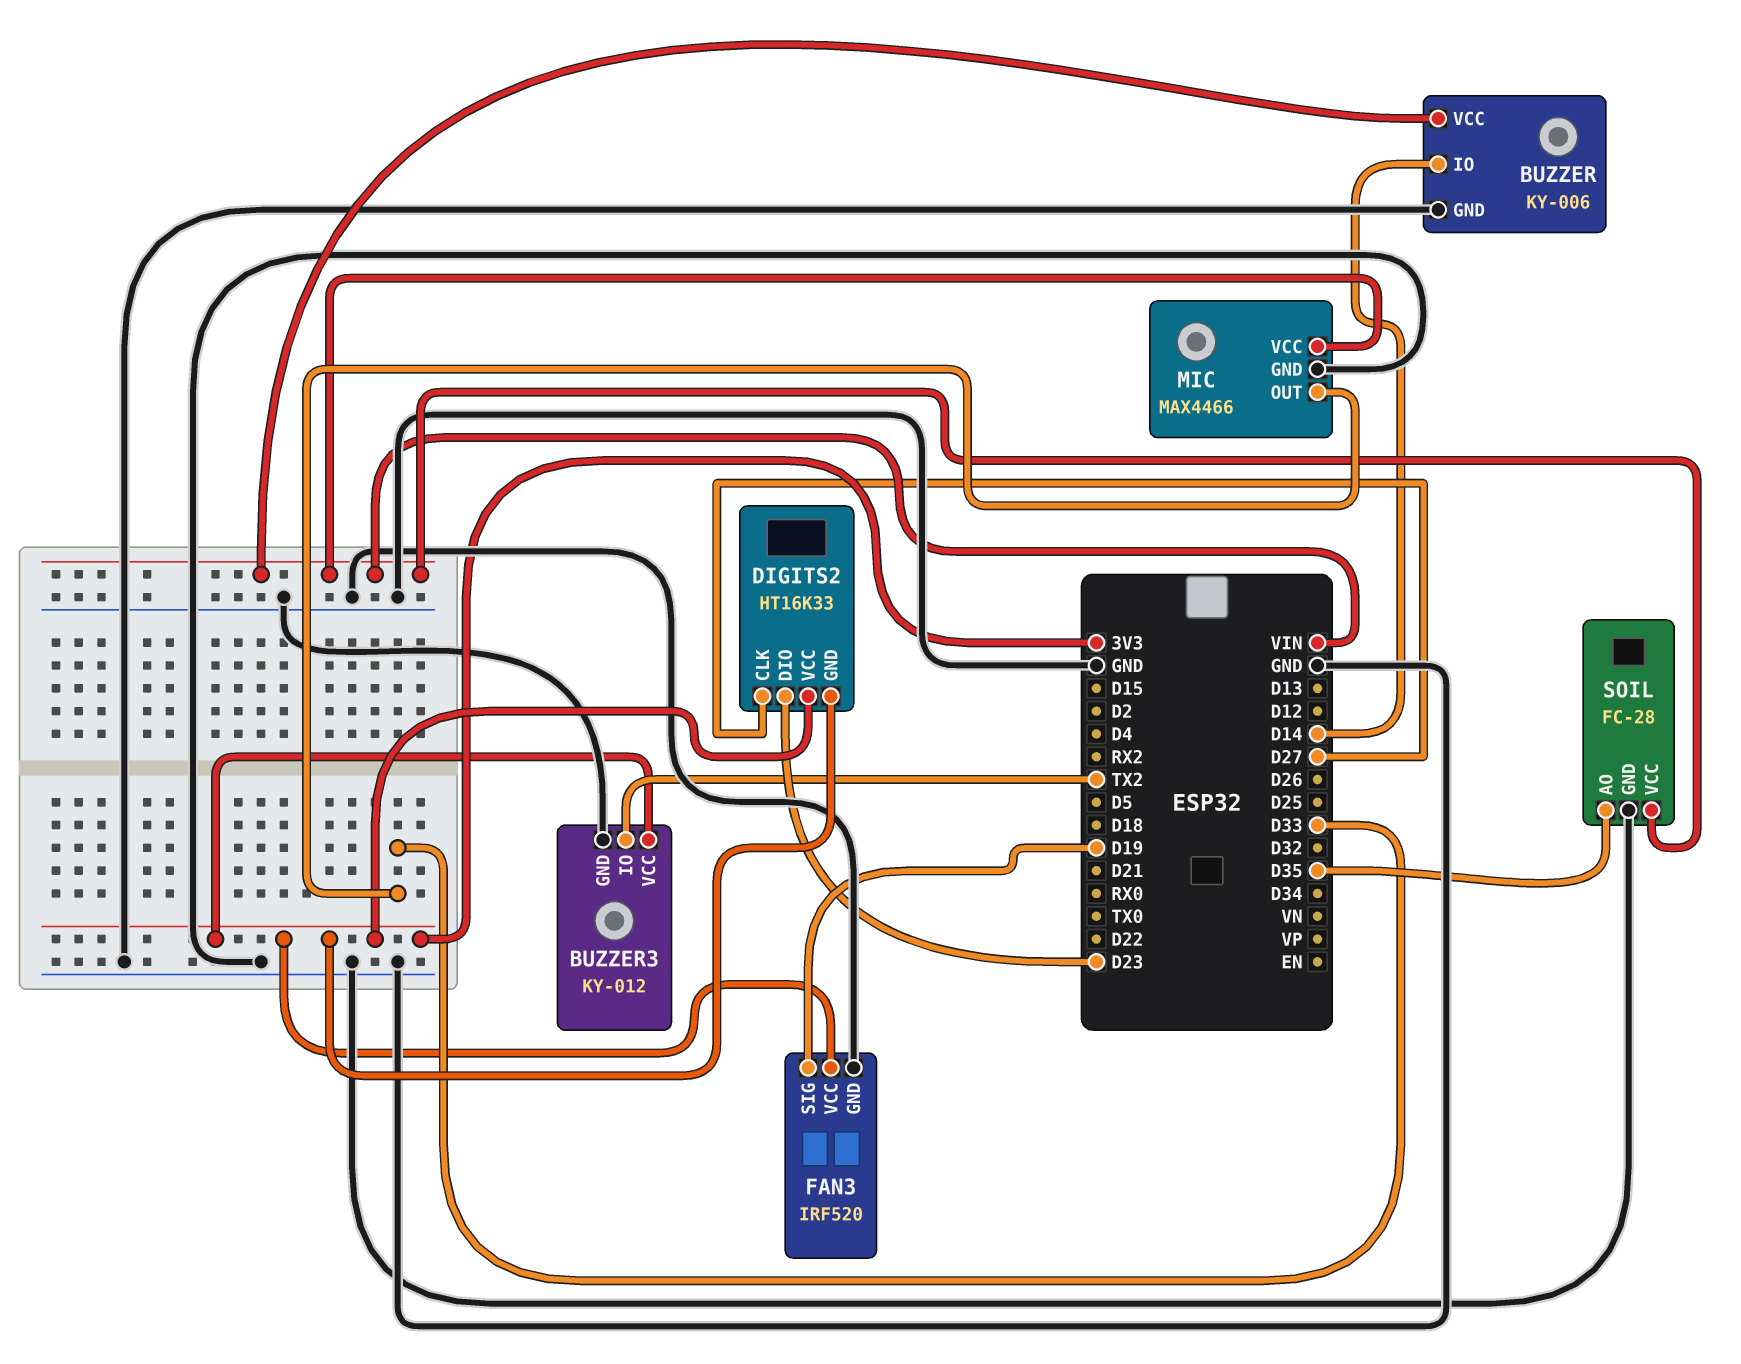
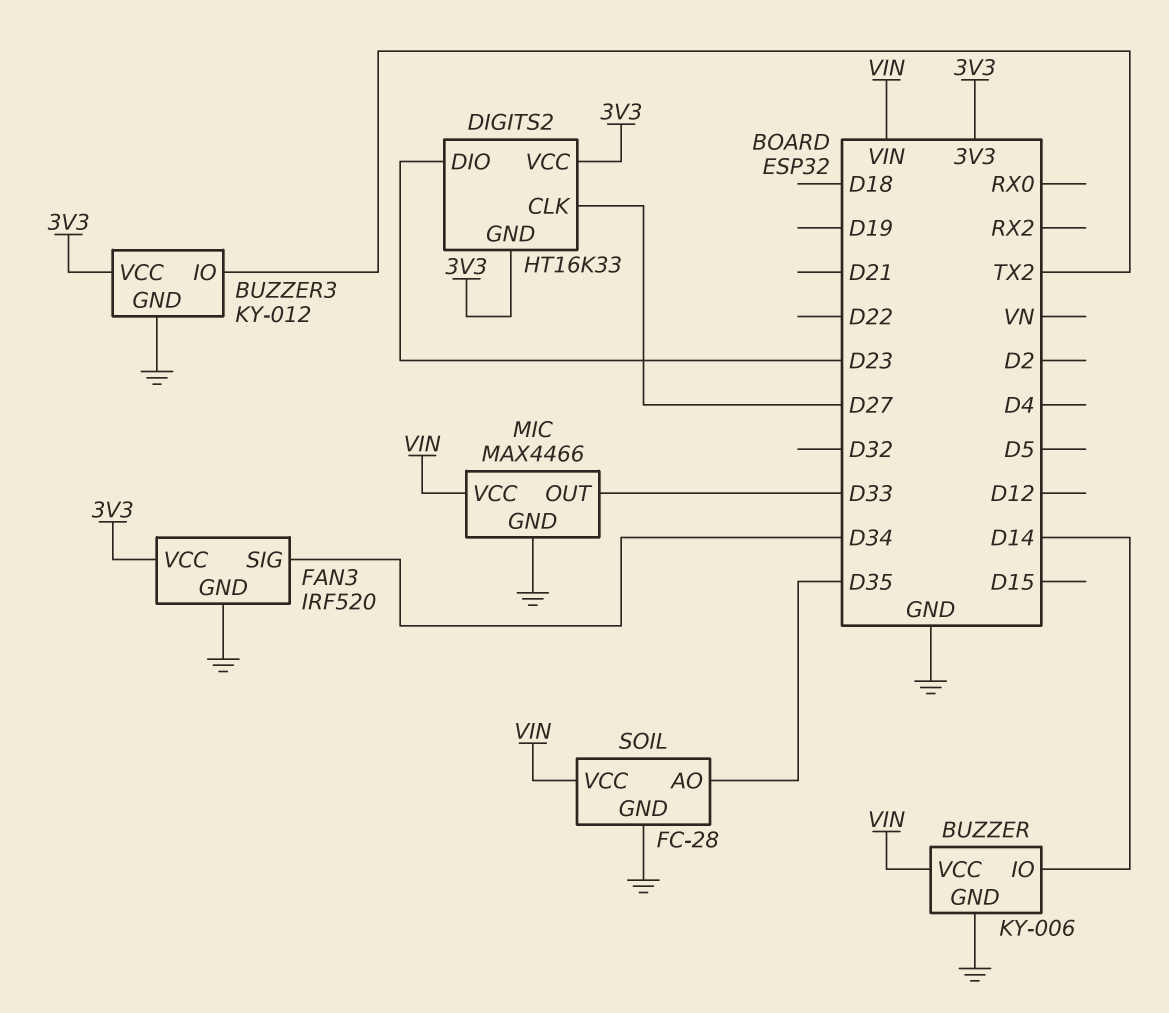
FAN3 pin SIG: D19 -> D34

